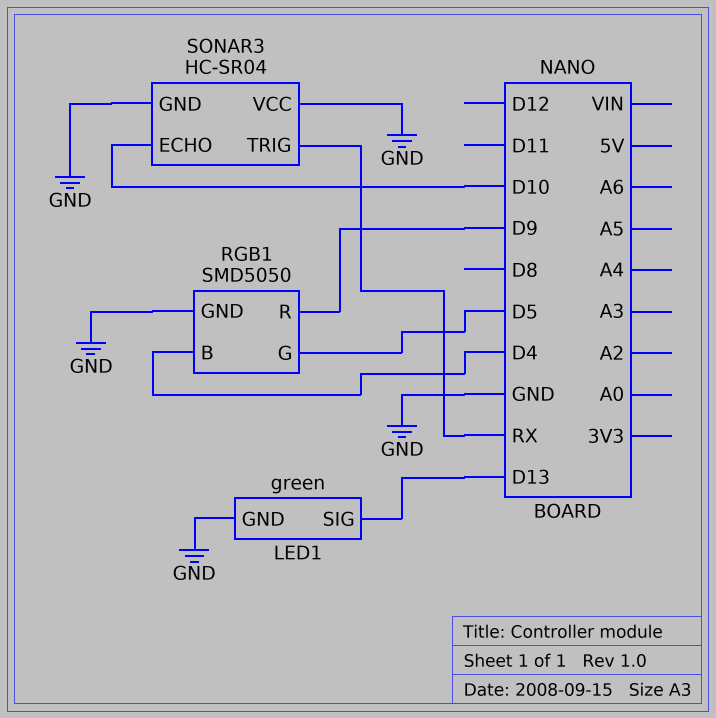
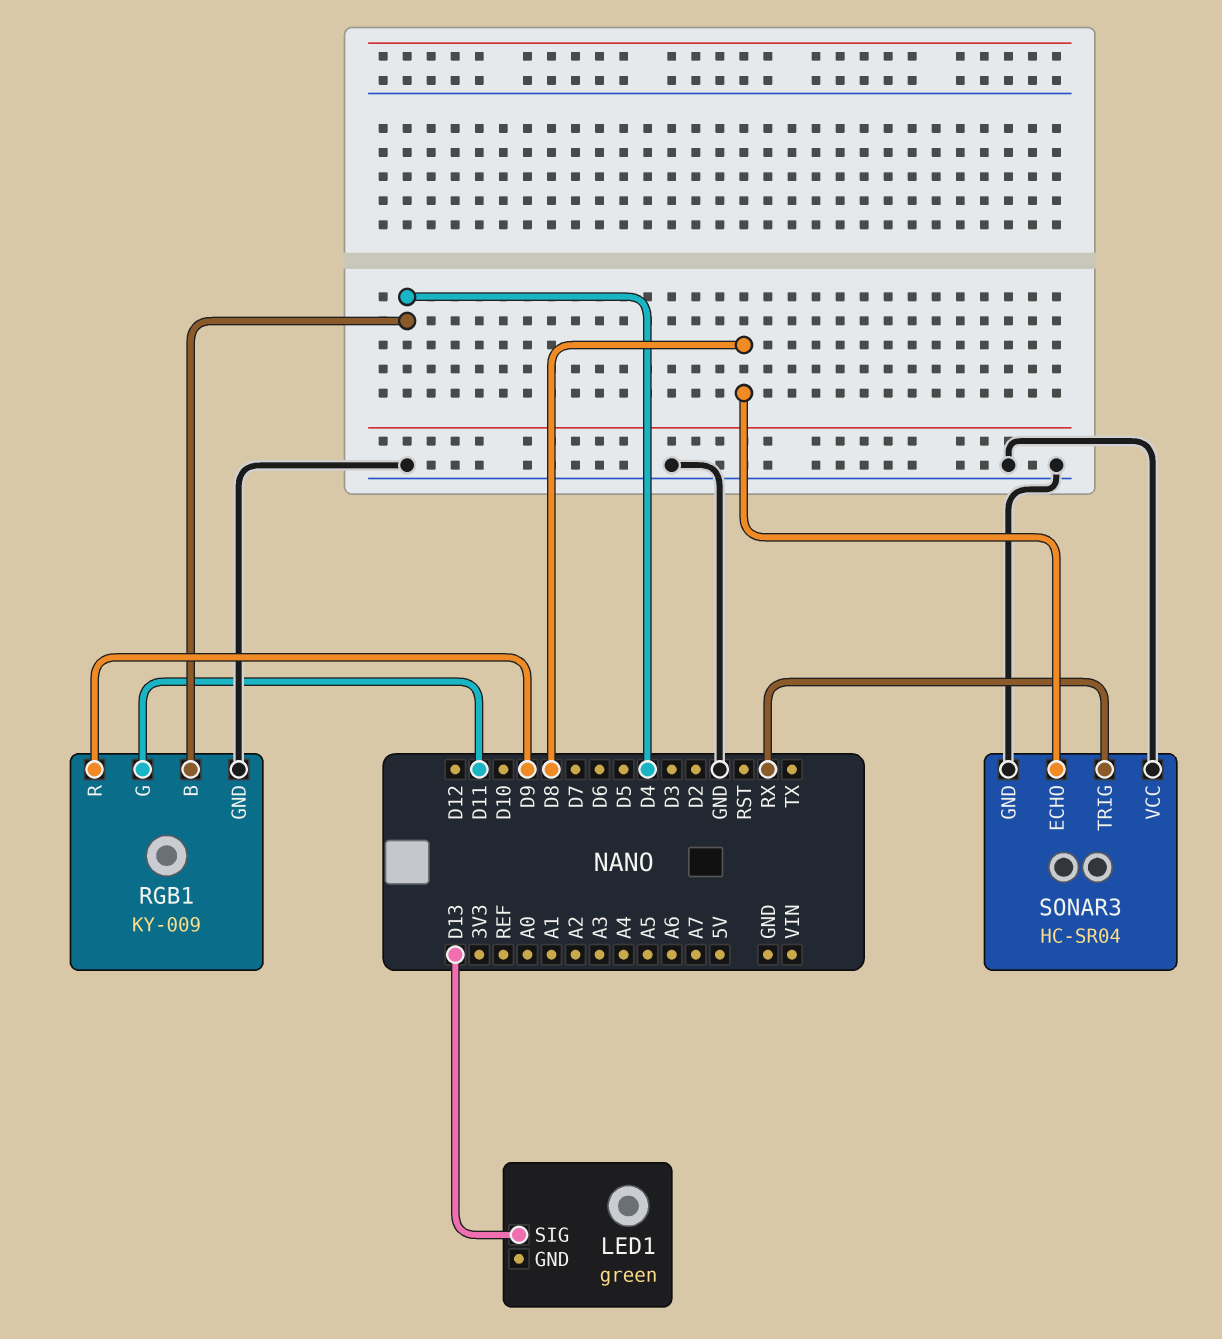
LED1 pin GND: GND -> none
RGB1: SMD5050 -> KY-009
RGB1 pin G: D5 -> D11
SONAR3 pin ECHO: D10 -> D8

